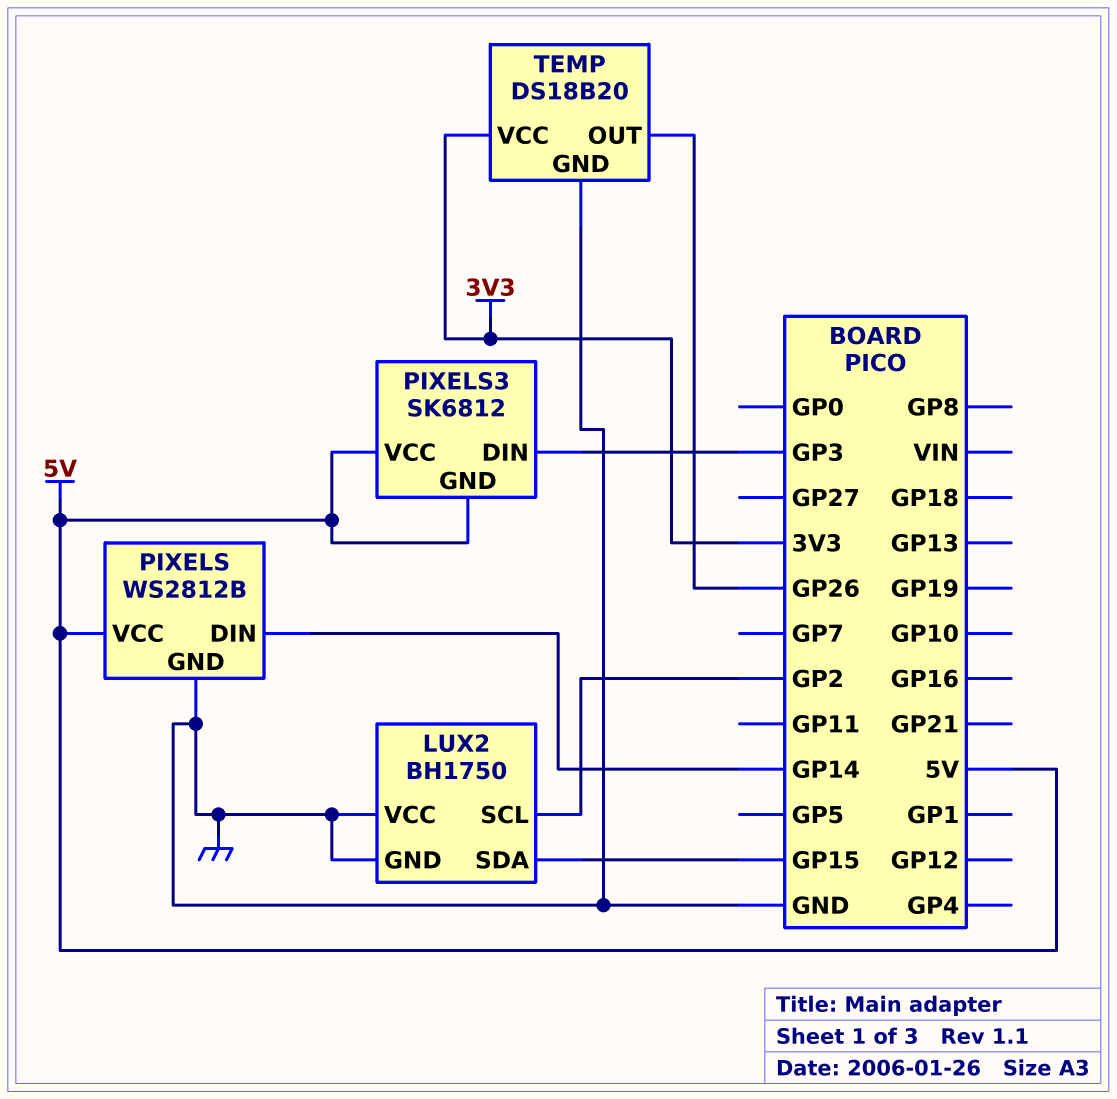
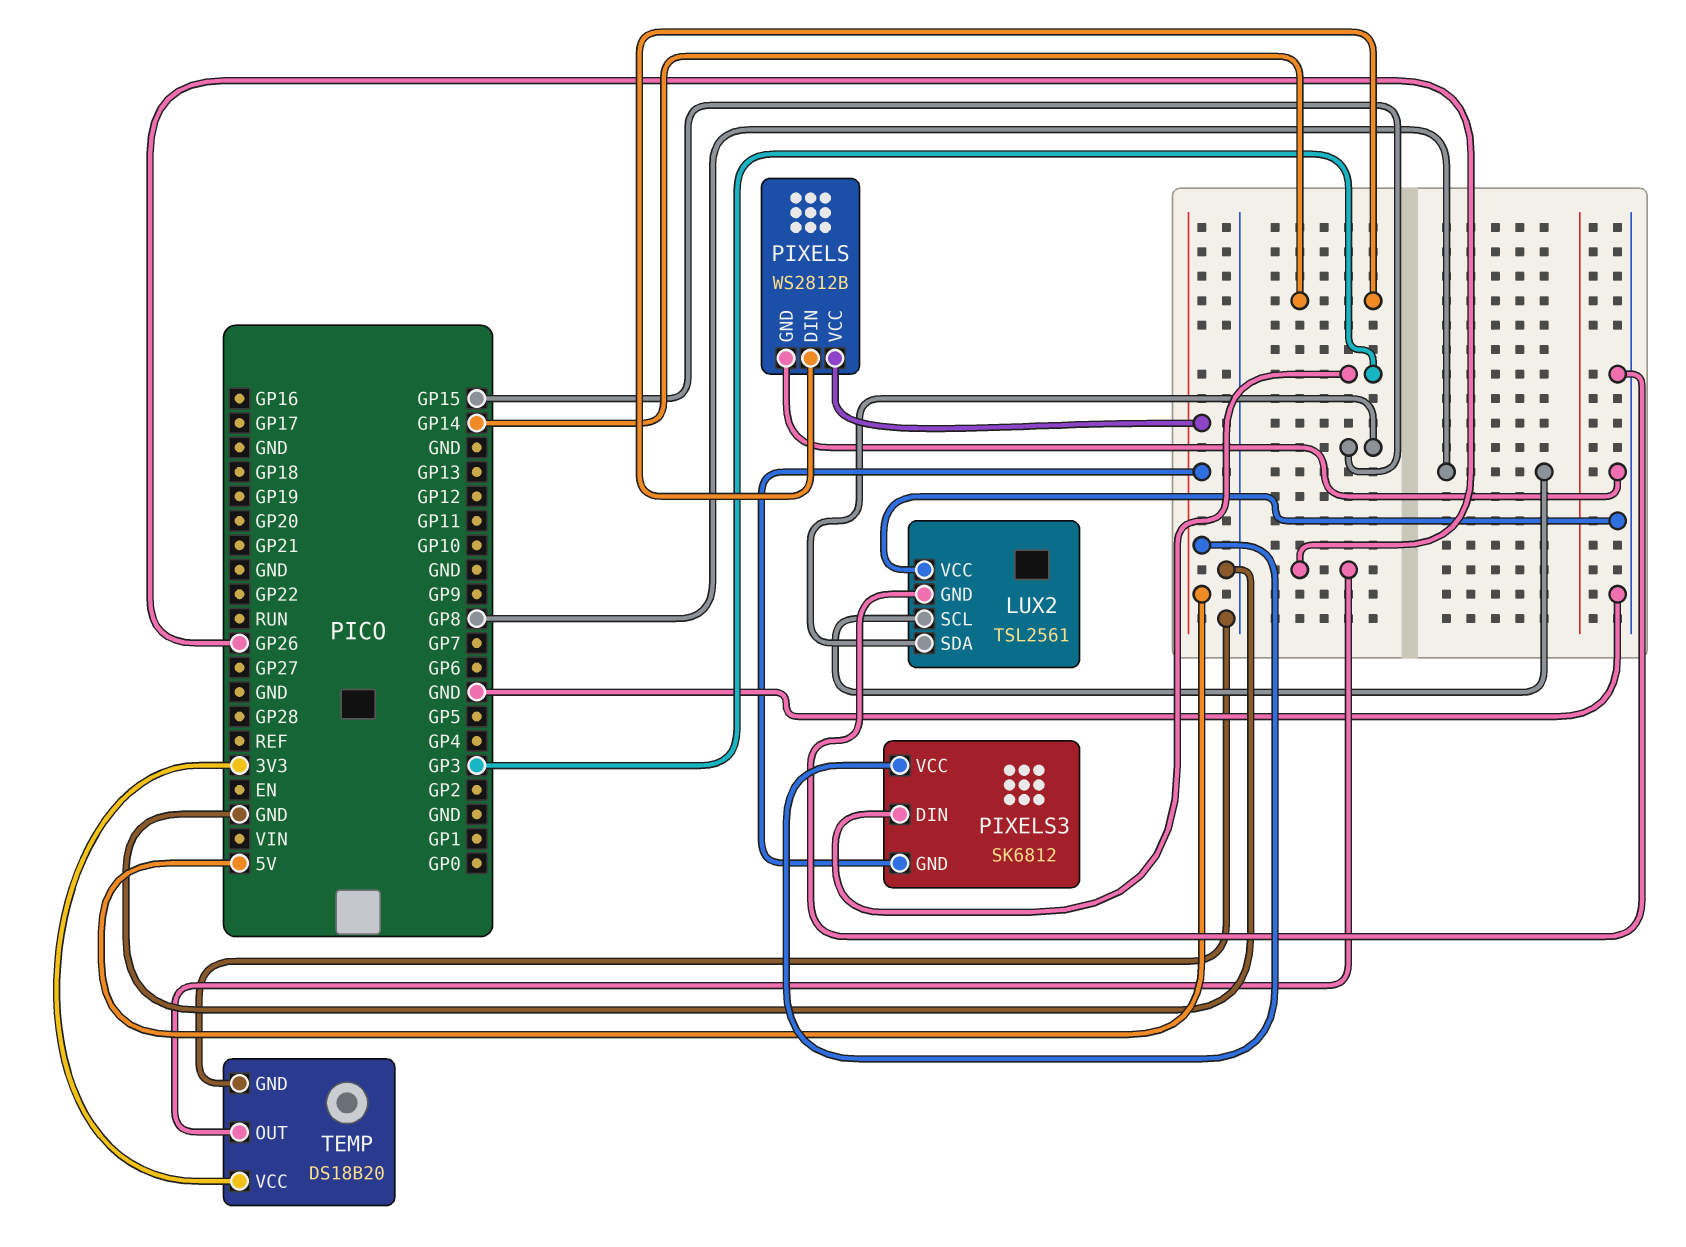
LUX2: BH1750 -> TSL2561
LUX2 pin SCL: GP2 -> GP8

